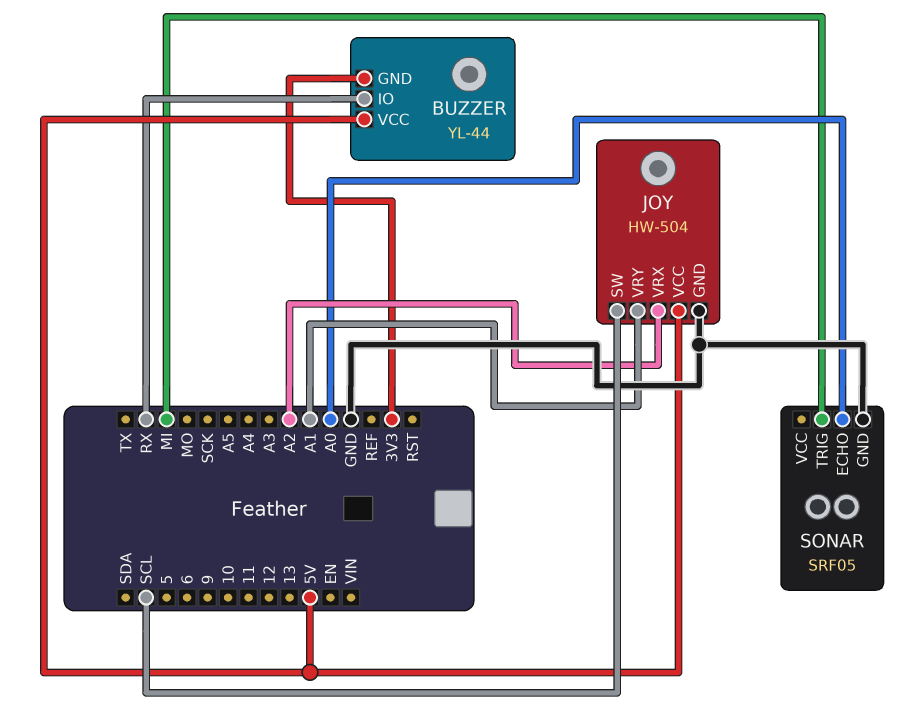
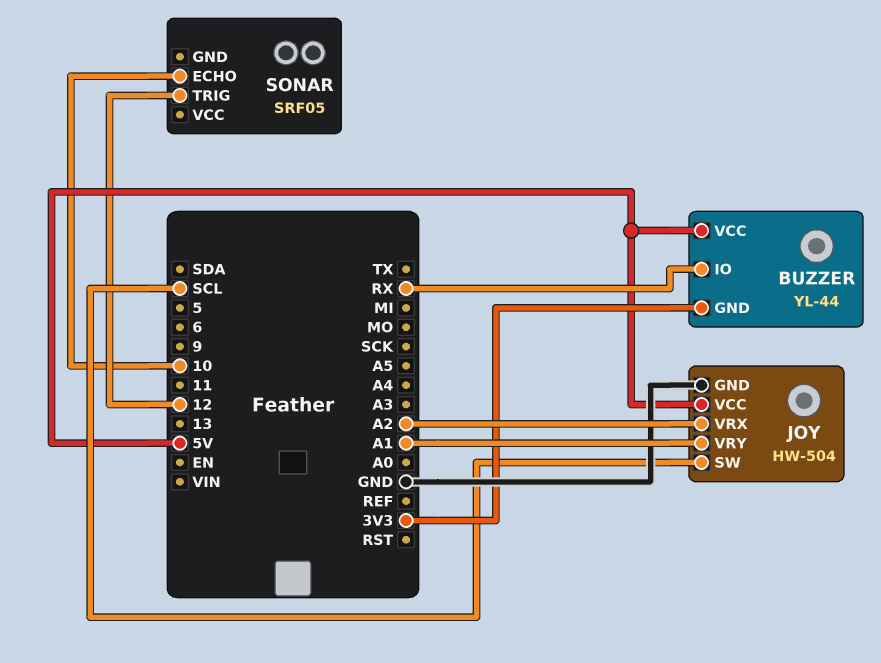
SONAR pin ECHO: A0 -> 10
SONAR pin GND: GND -> none
SONAR pin TRIG: MI -> 12

